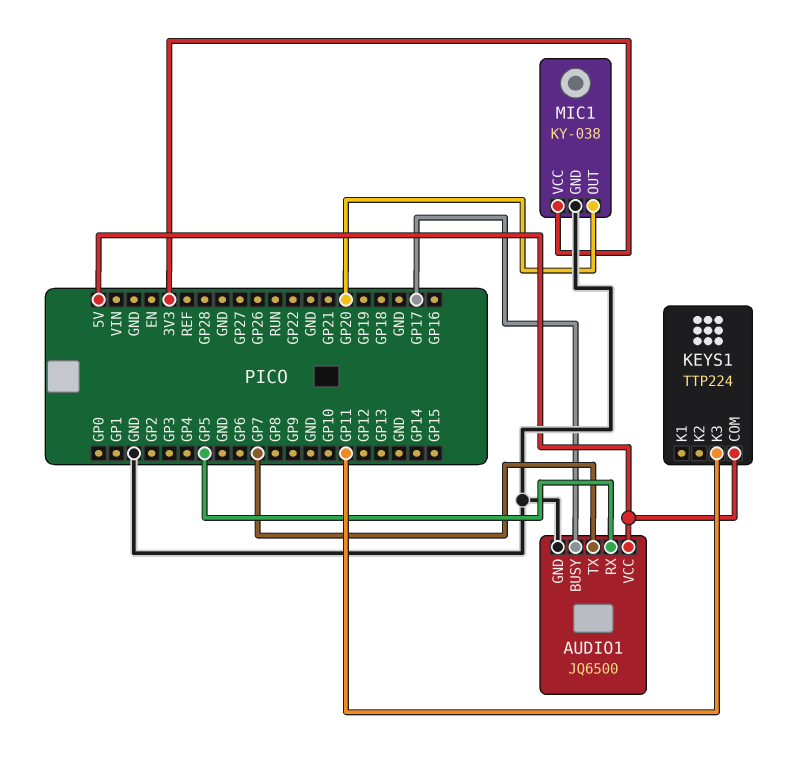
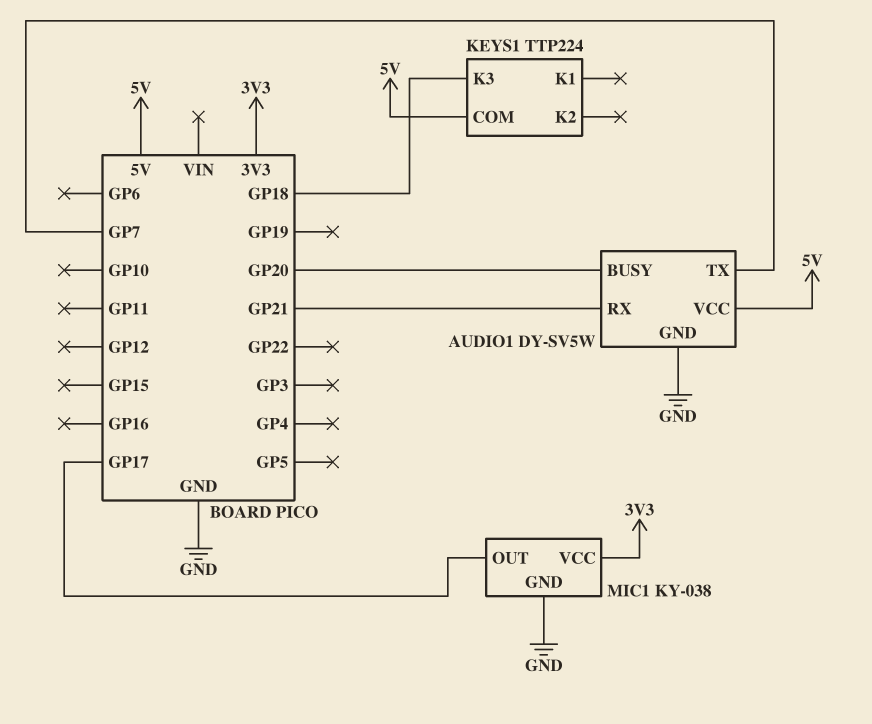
AUDIO1: JQ6500 -> DY-SV5W
AUDIO1 pin BUSY: GP17 -> GP20
AUDIO1 pin RX: GP5 -> GP21
KEYS1 pin K3: GP11 -> GP18
MIC1 pin OUT: GP20 -> GP17

